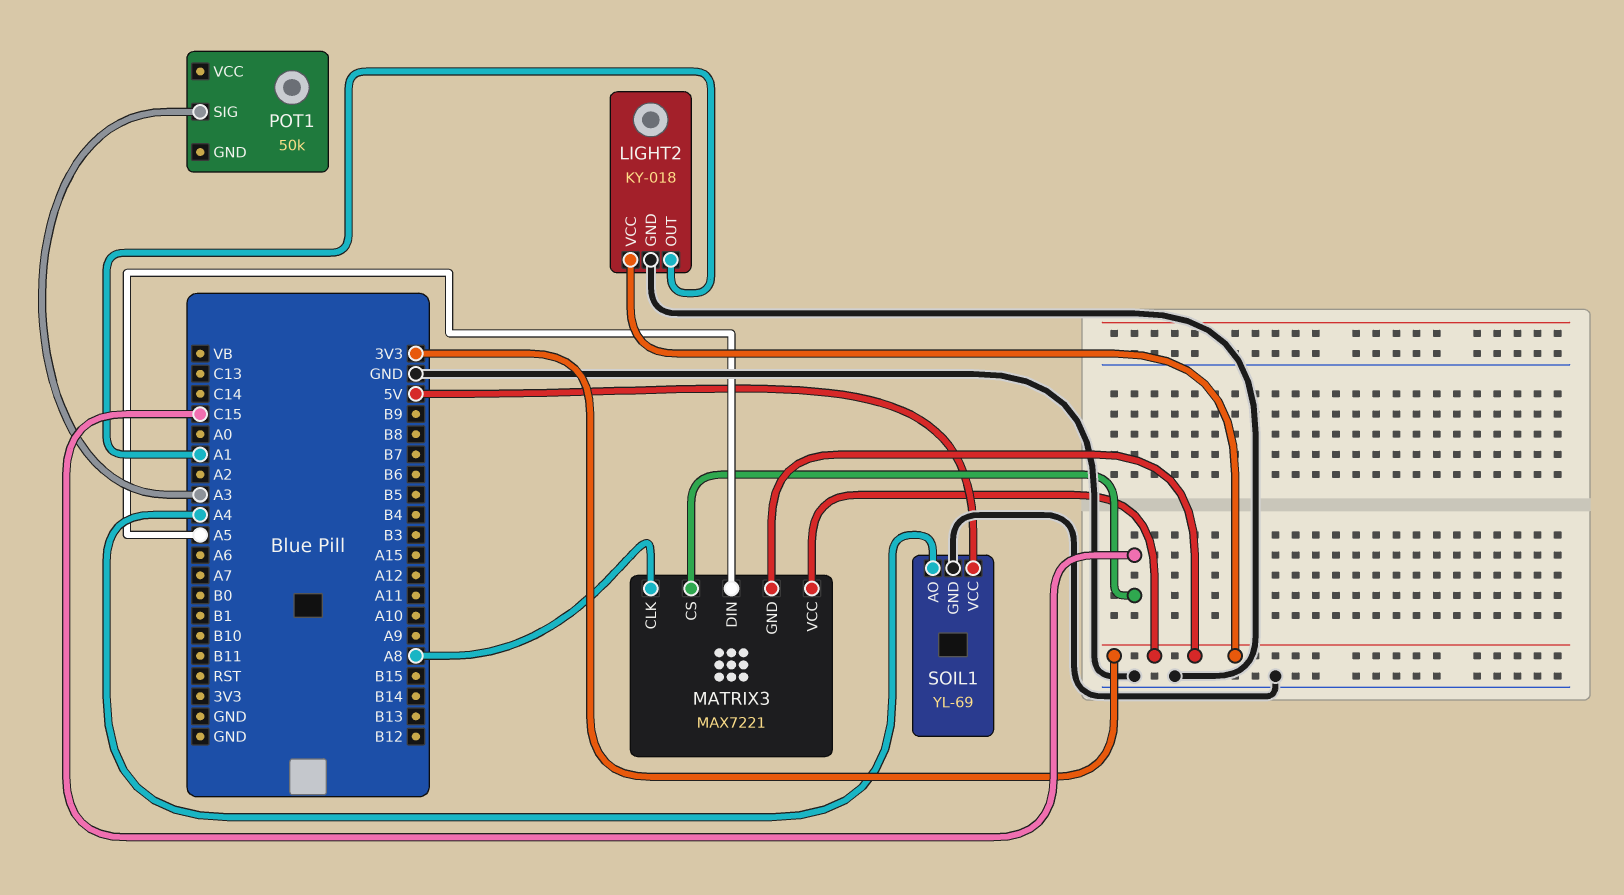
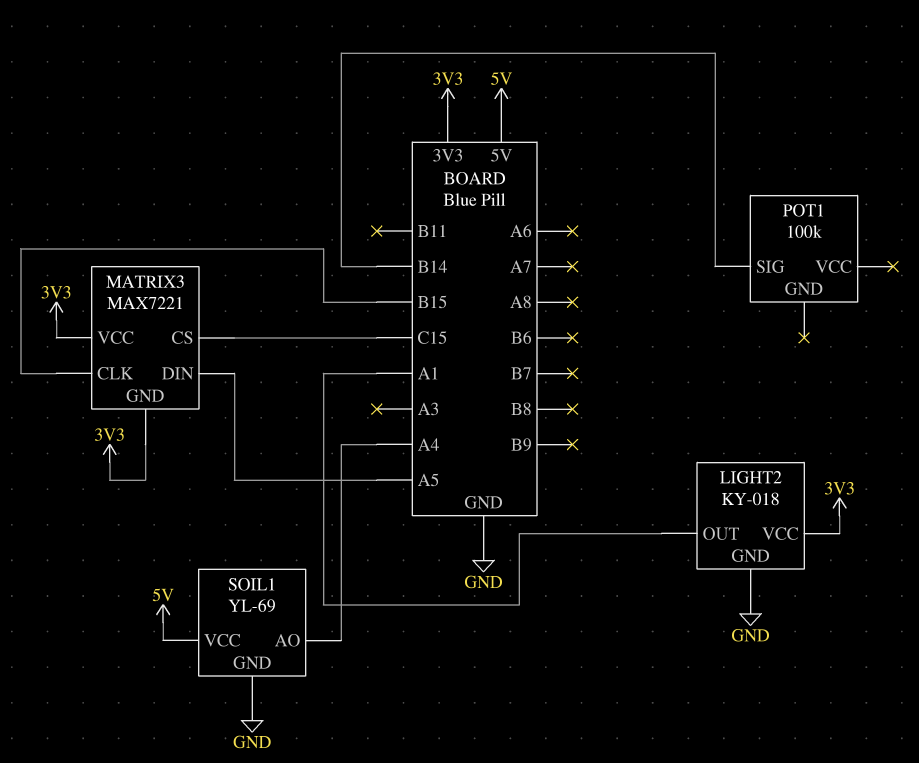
MATRIX3 pin CLK: A8 -> B15
POT1: 50k -> 100k
POT1 pin SIG: A3 -> B14

